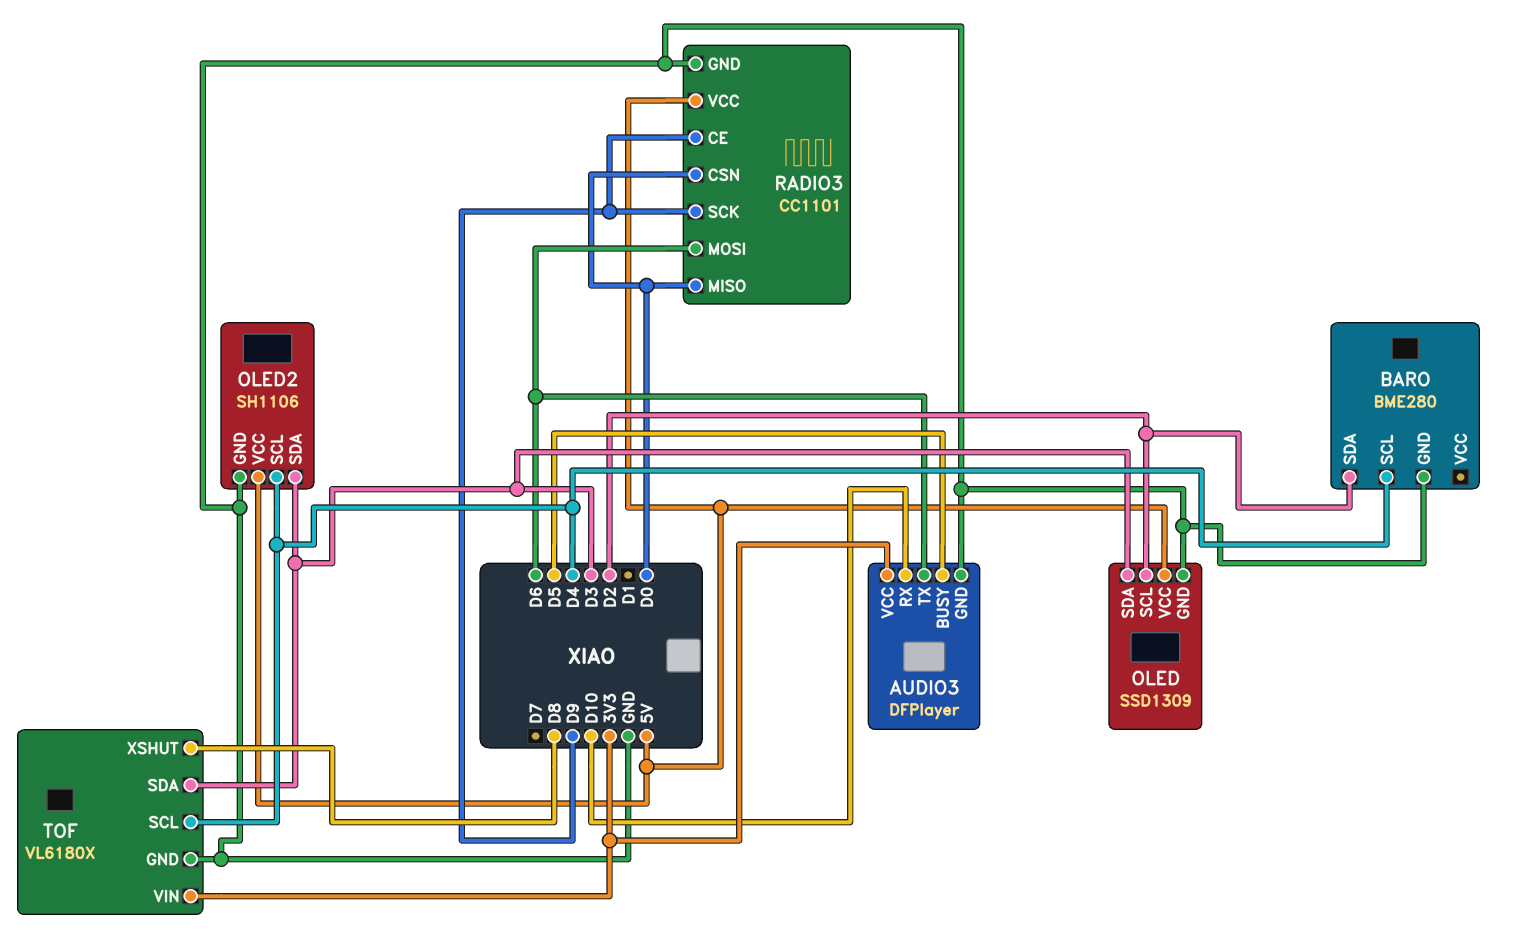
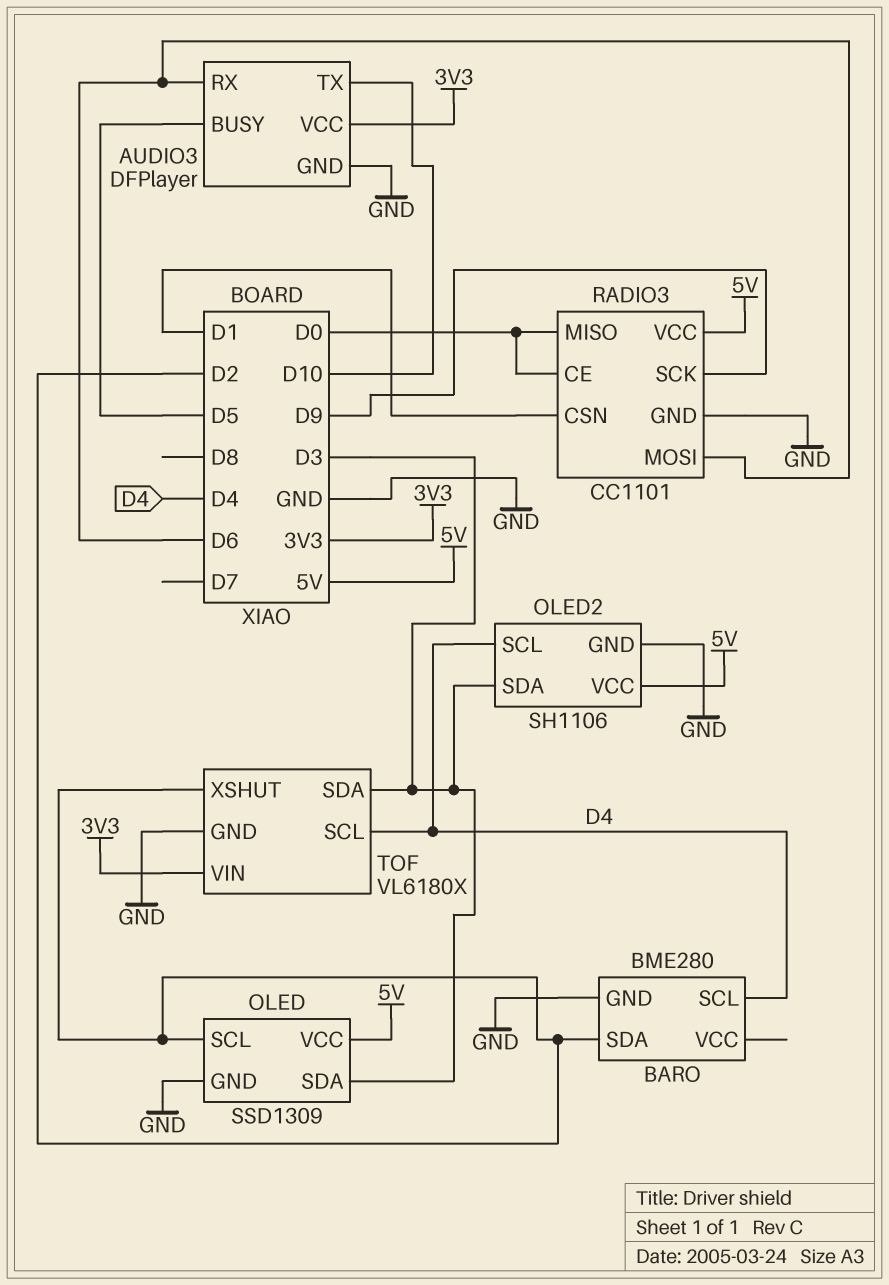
AUDIO3 pin RX: D10 -> D6
AUDIO3 pin TX: D6 -> D10
RADIO3 pin CE: D9 -> D0
RADIO3 pin CSN: D0 -> D1
TOF pin XSHUT: D8 -> D2

